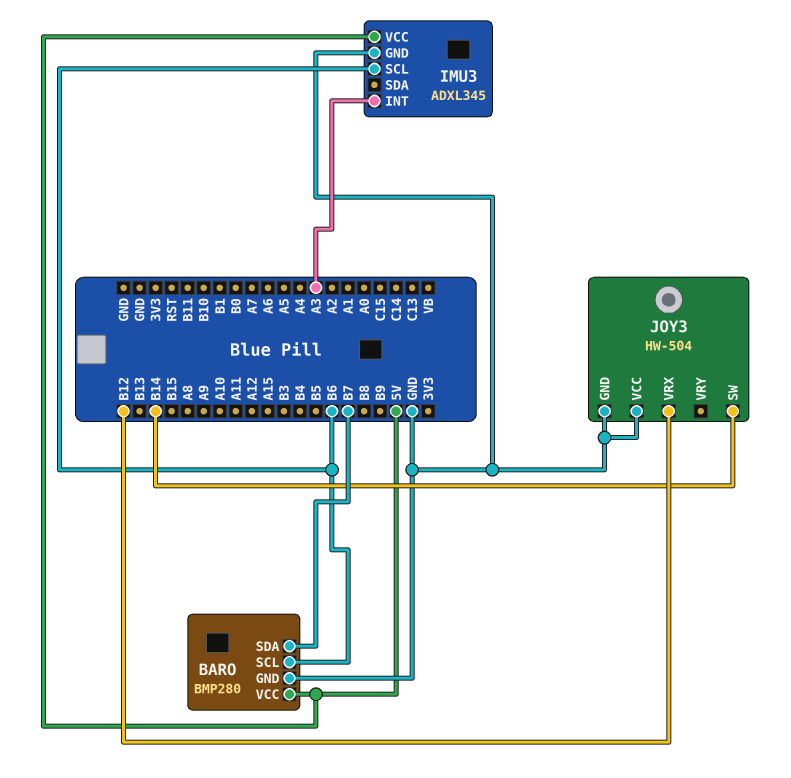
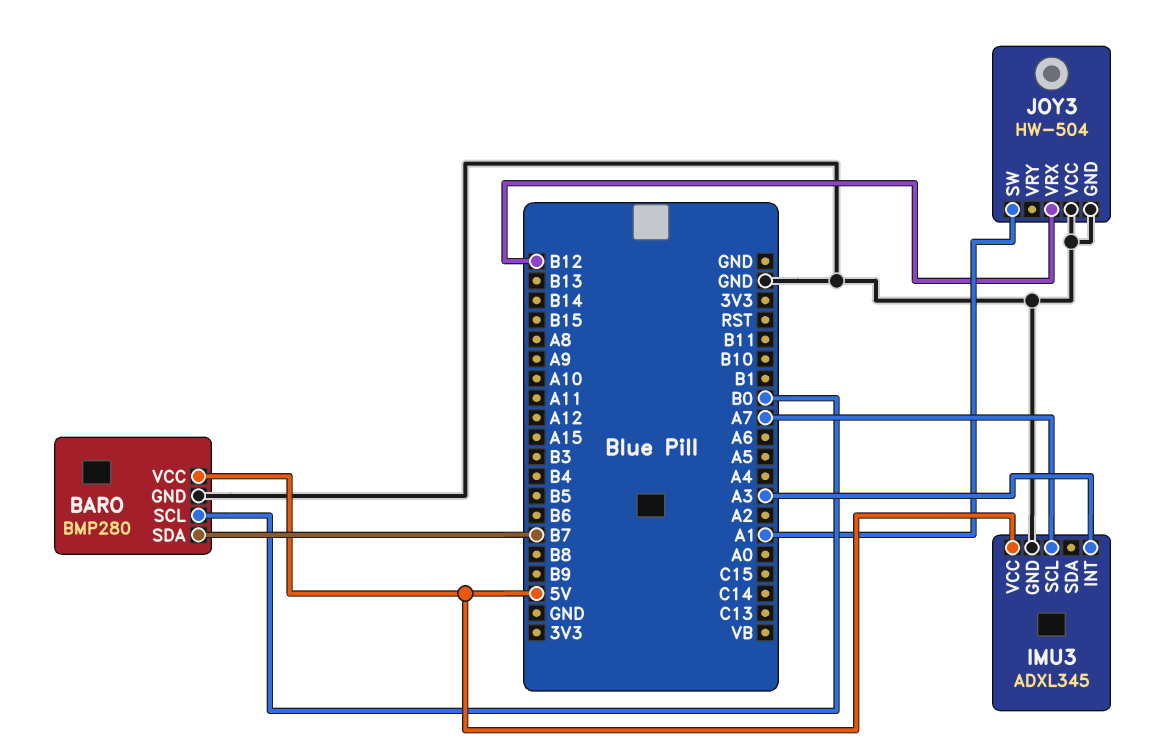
BARO pin SCL: B6 -> B0
IMU3 pin SCL: B6 -> A7
JOY3 pin SW: B14 -> A1

